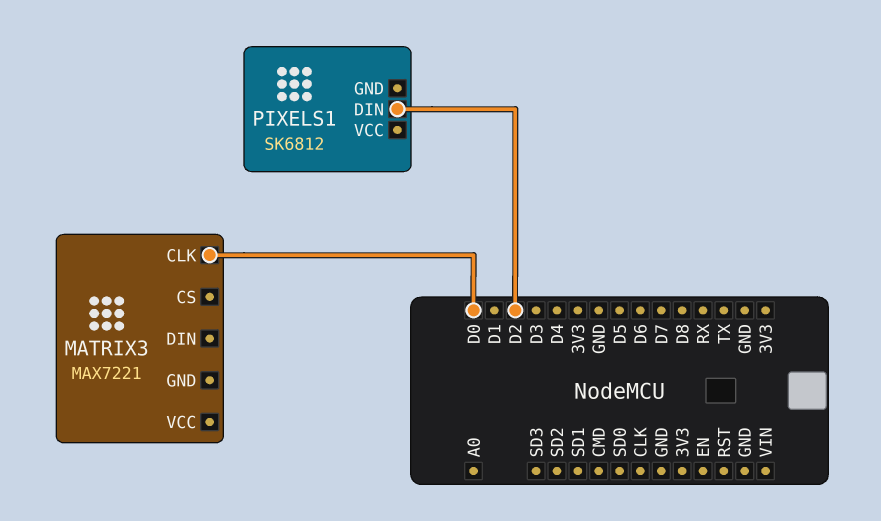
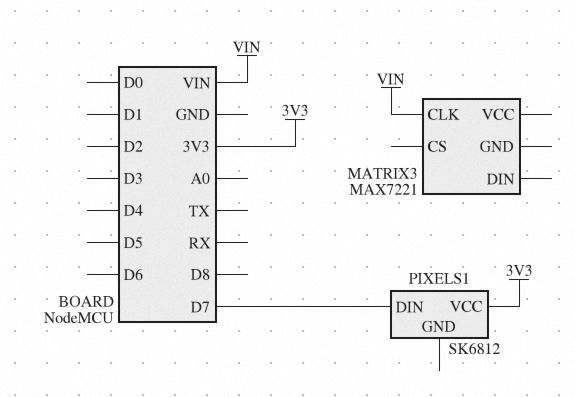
MATRIX3 pin CLK: D0 -> VIN
PIXELS1 pin DIN: D2 -> D7
PIXELS1 pin VCC: none -> 3V3

